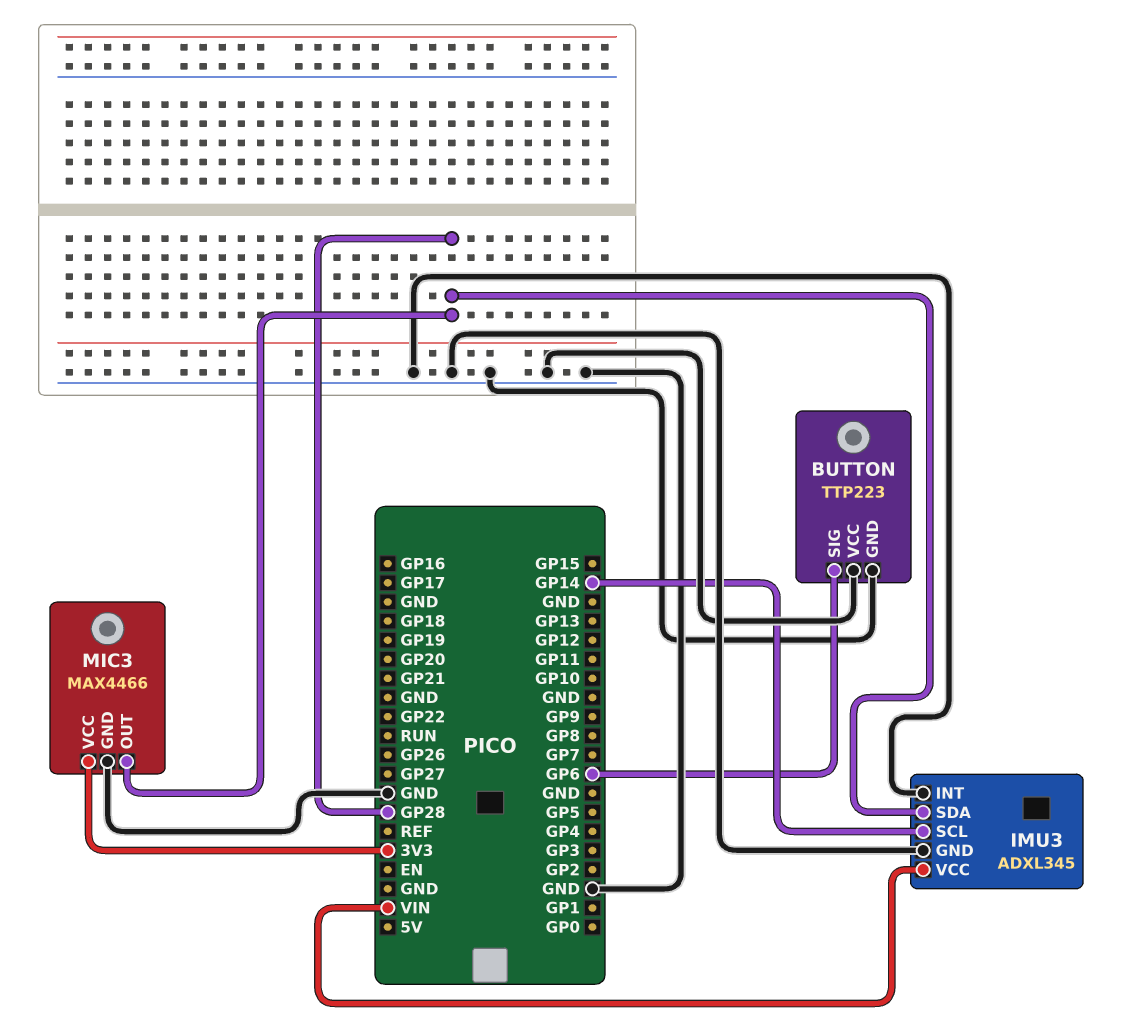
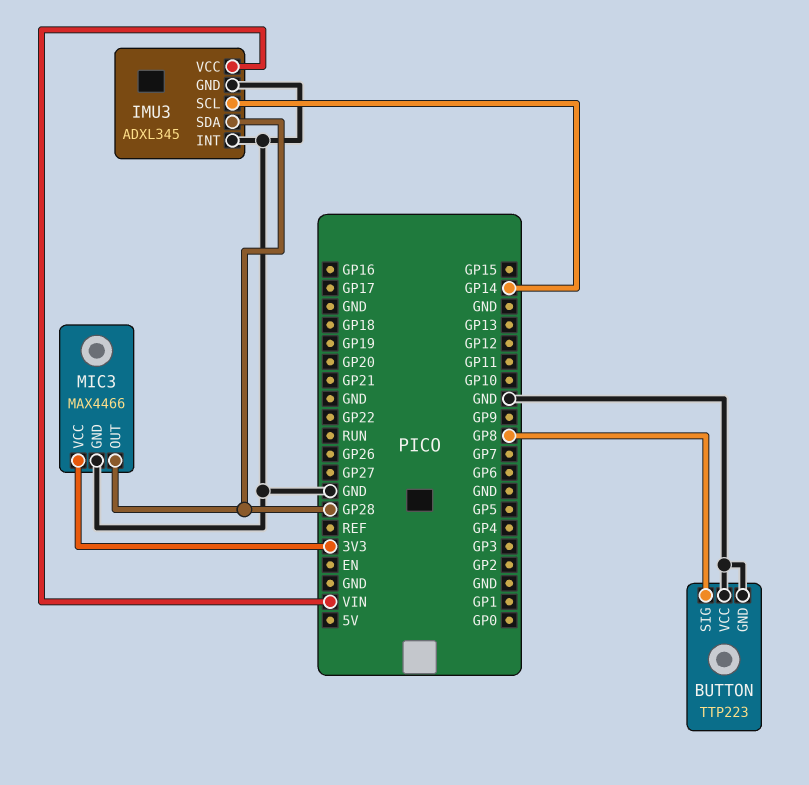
BUTTON pin SIG: GP6 -> GP8

